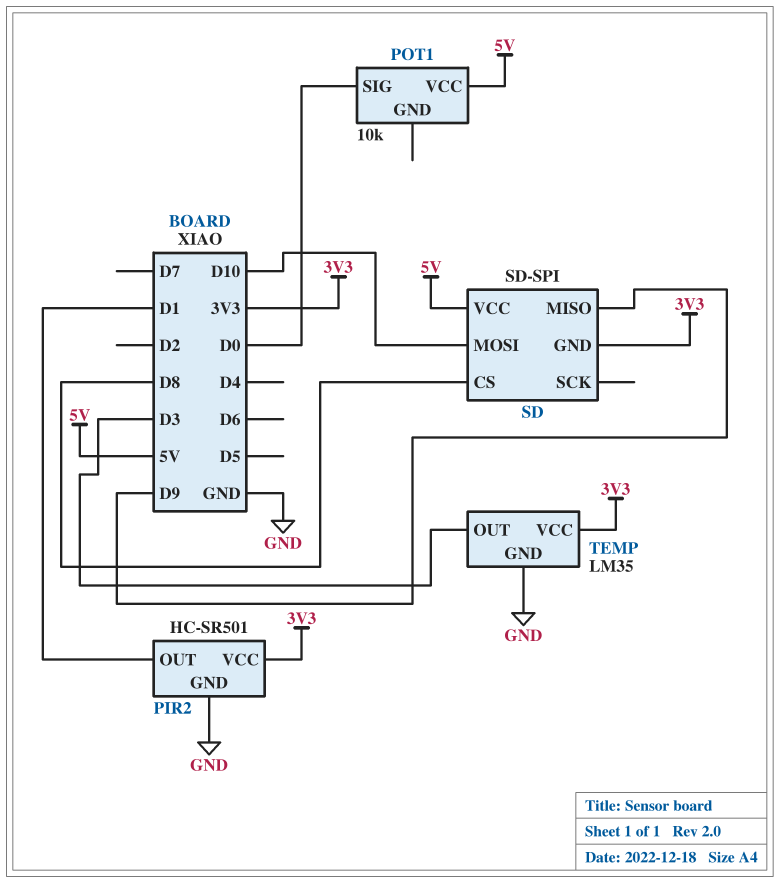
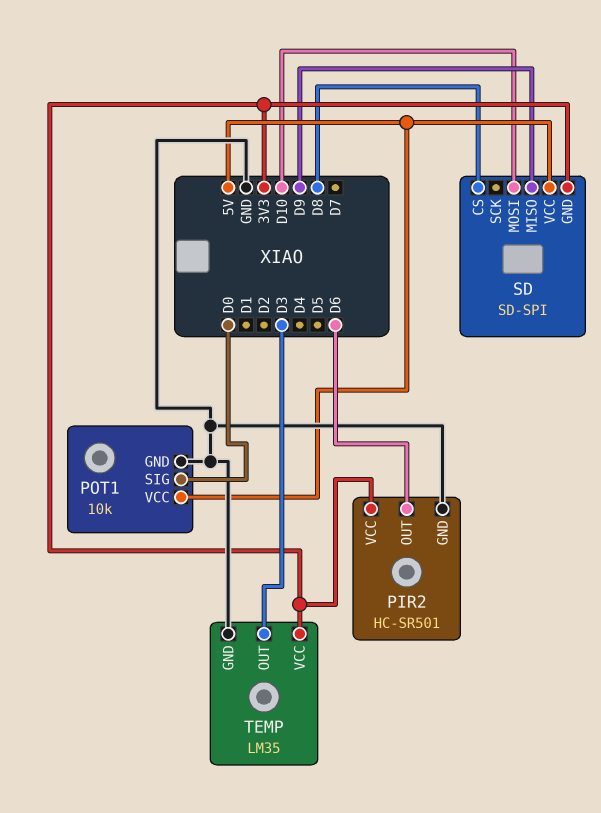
PIR2 pin OUT: D1 -> D6
POT1 pin GND: none -> GND

